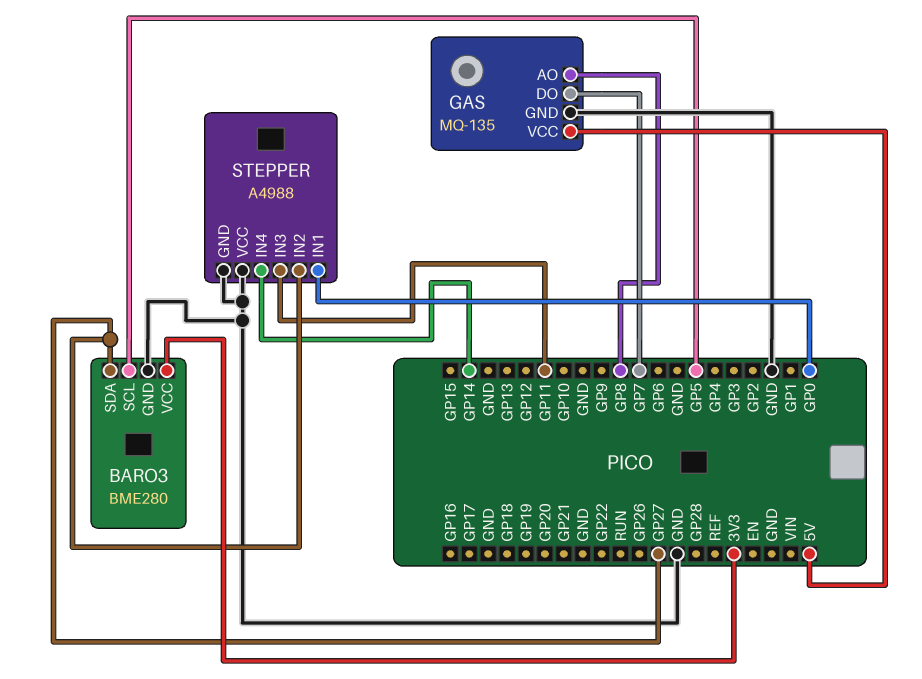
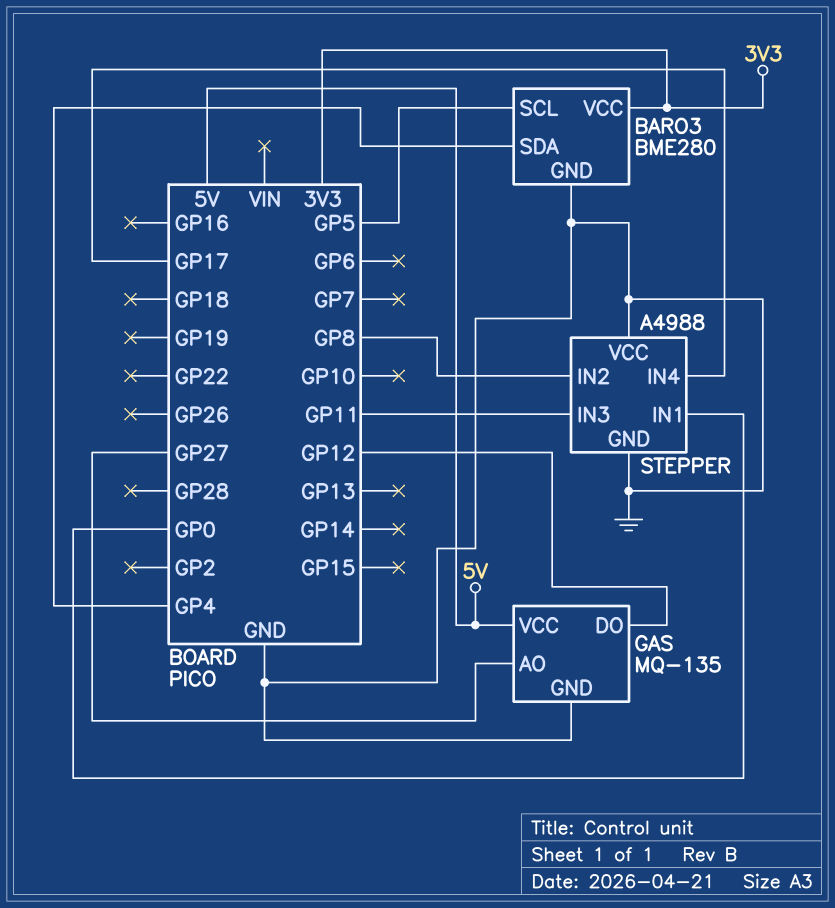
BARO3 pin SDA: GP27 -> GP4
GAS pin AO: GP8 -> GP27
GAS pin DO: GP7 -> GP12
STEPPER pin IN2: GP27 -> GP8
STEPPER pin IN4: GP14 -> GP17

